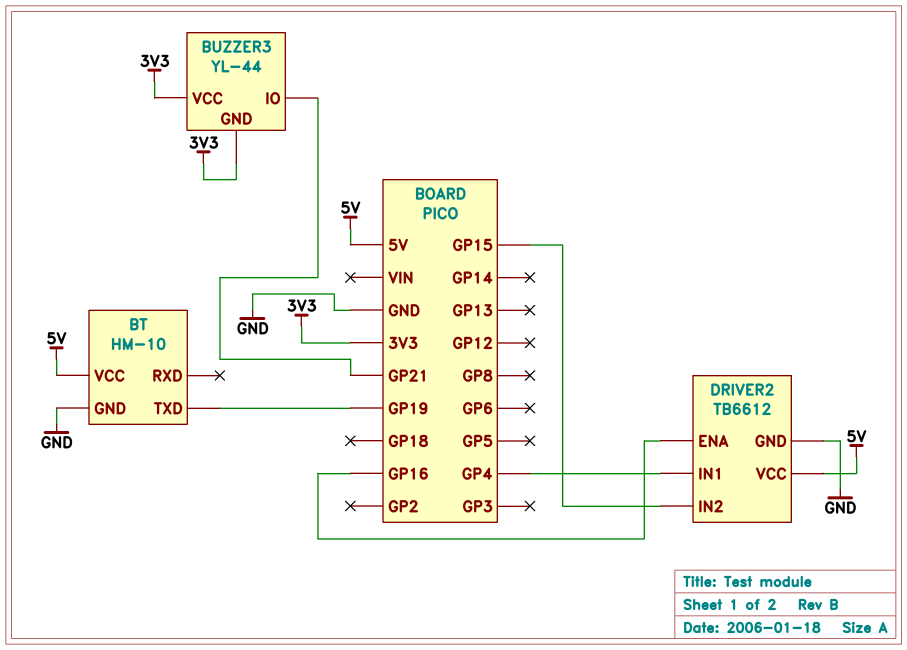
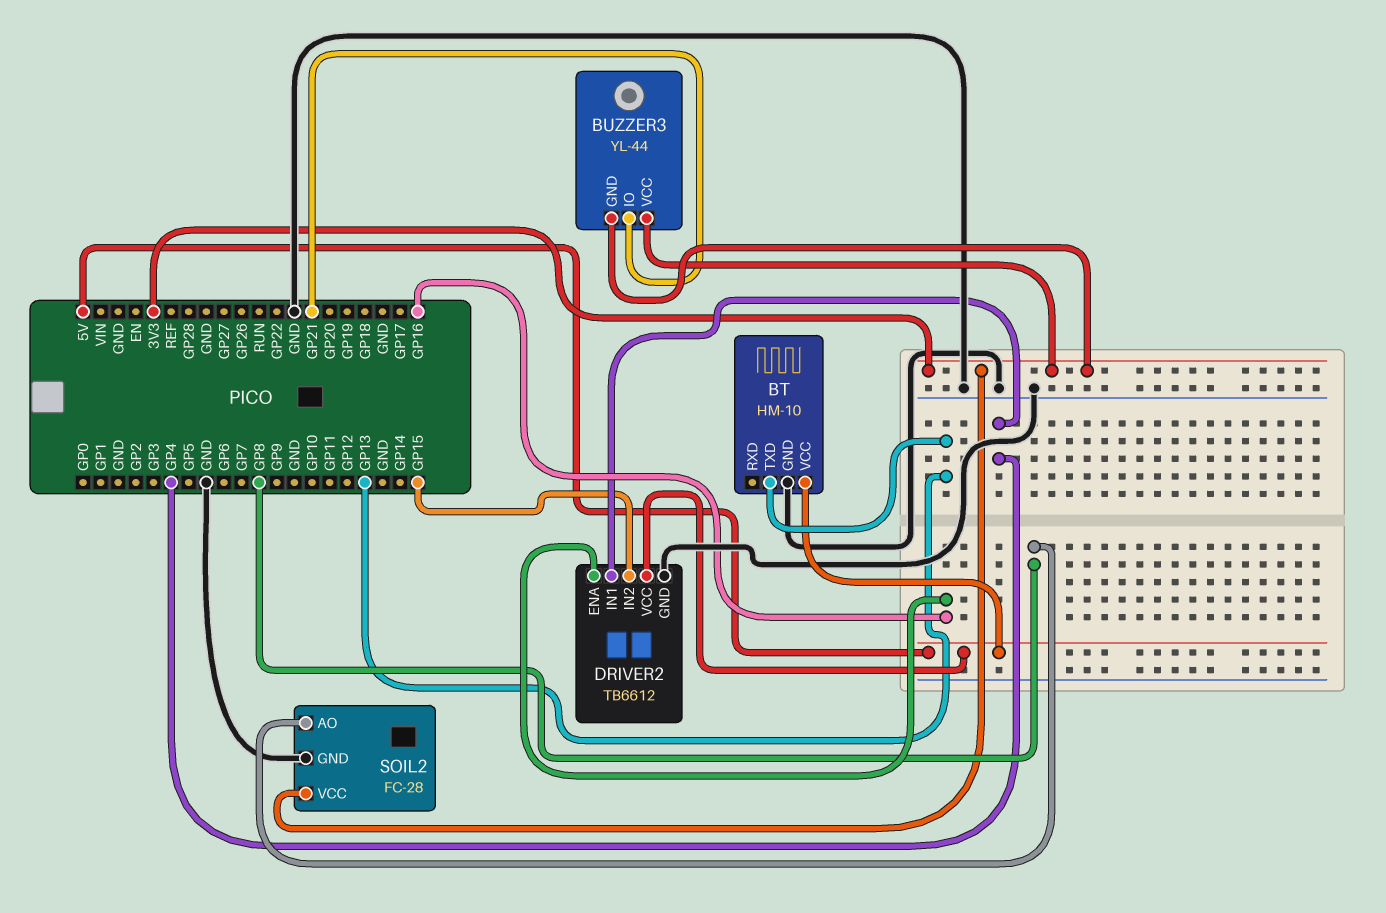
BT pin TXD: GP19 -> GP13
SOIL2: none -> FC-28
SOIL2 pin AO: none -> GP8
SOIL2 pin GND: none -> GND
SOIL2 pin VCC: none -> 3V3

